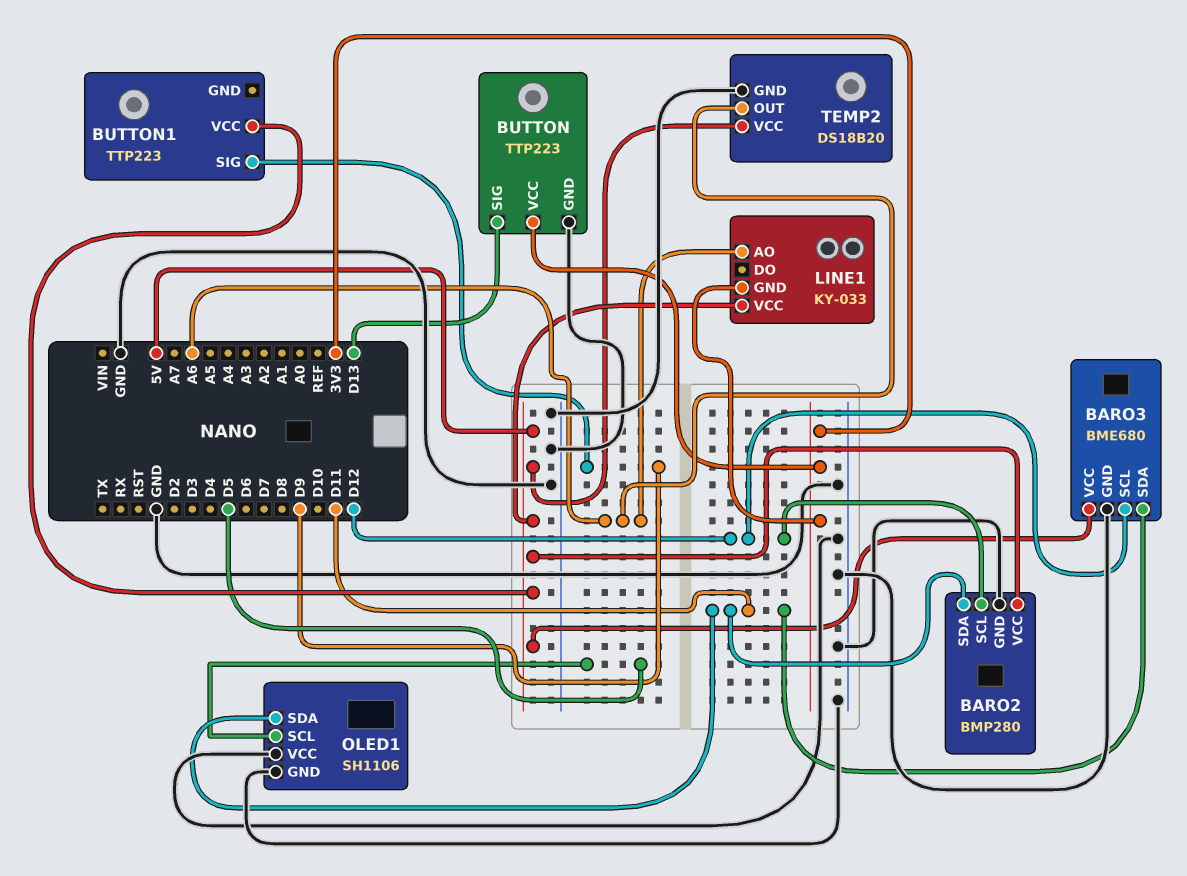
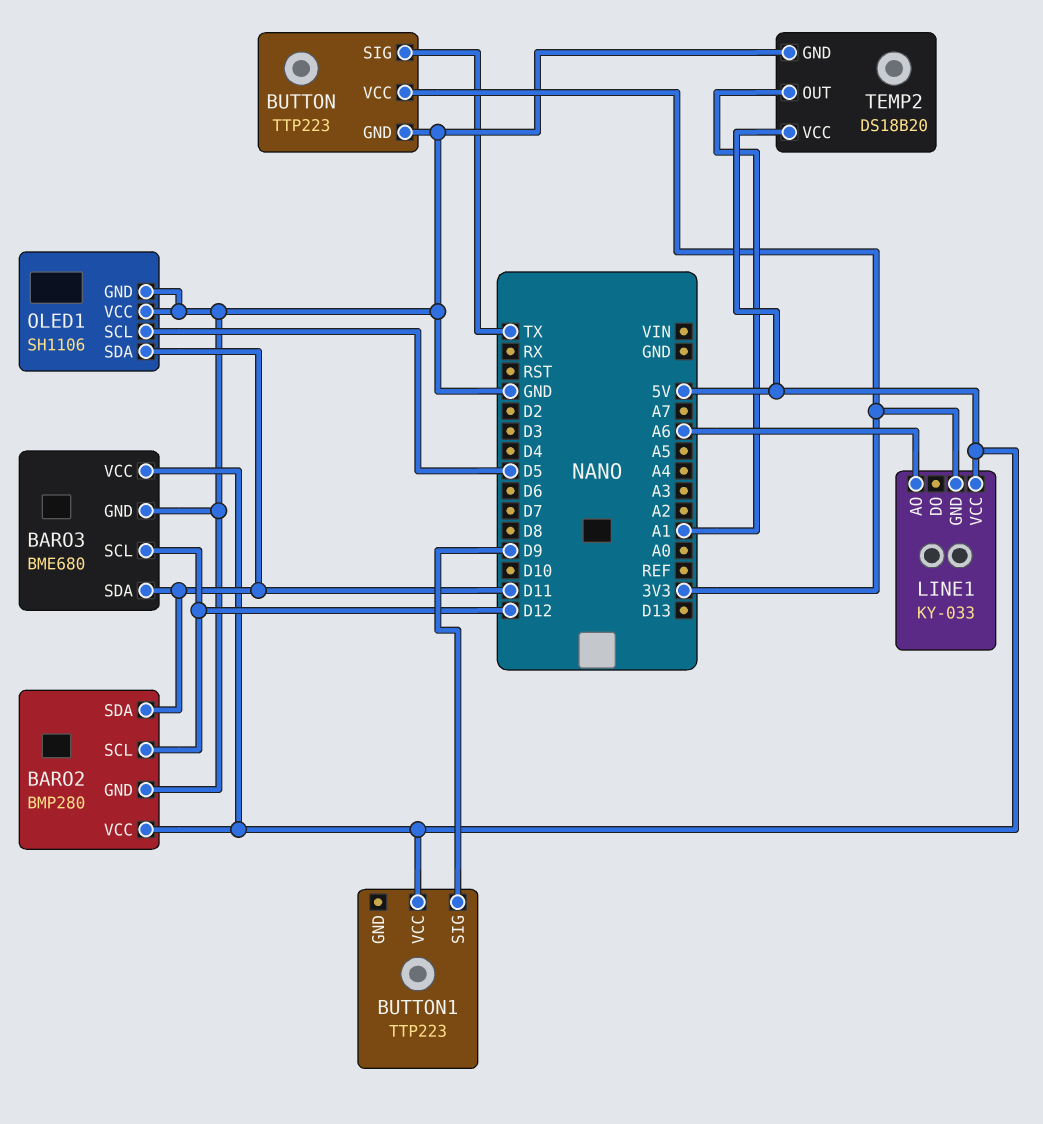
BUTTON pin SIG: D13 -> TX
TEMP2 pin OUT: A6 -> A1

